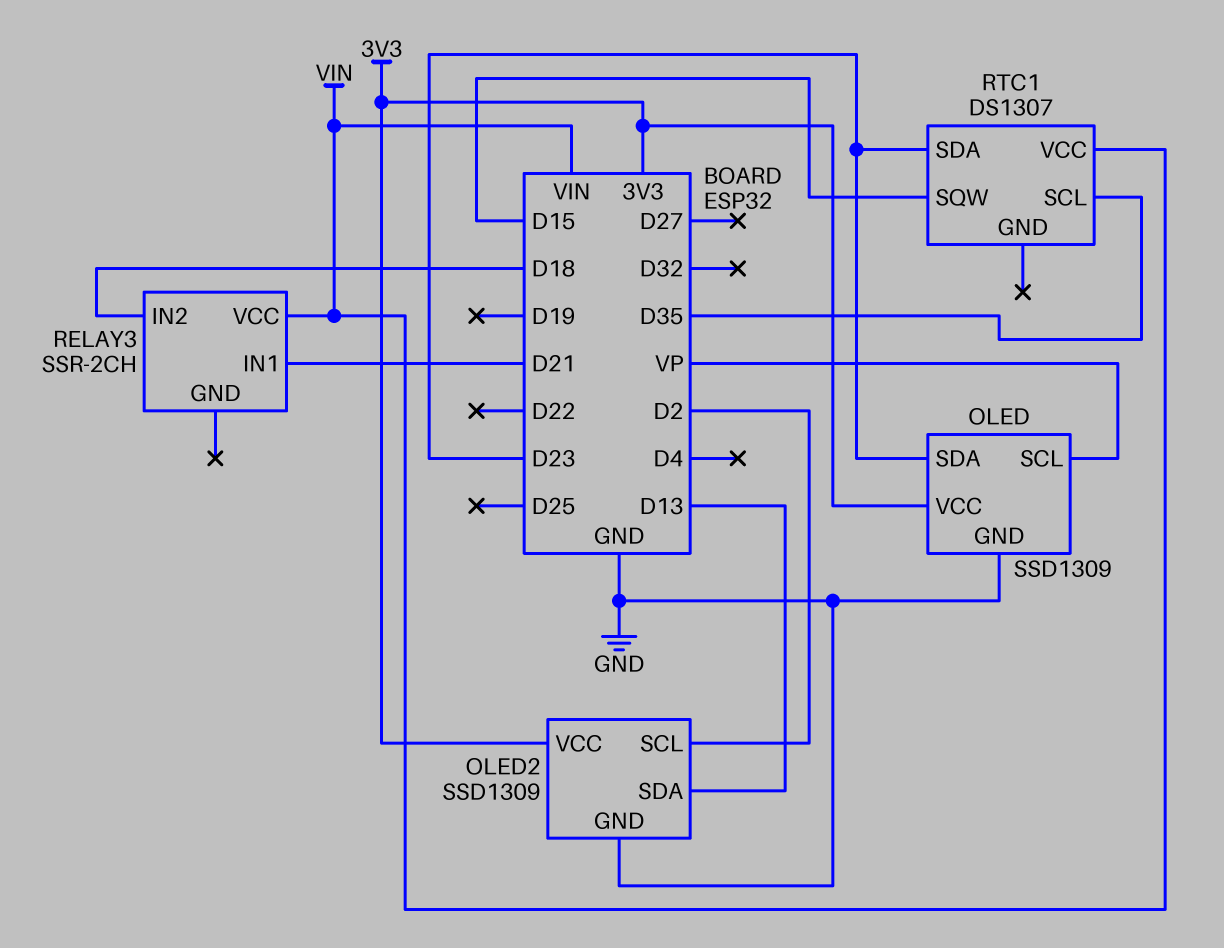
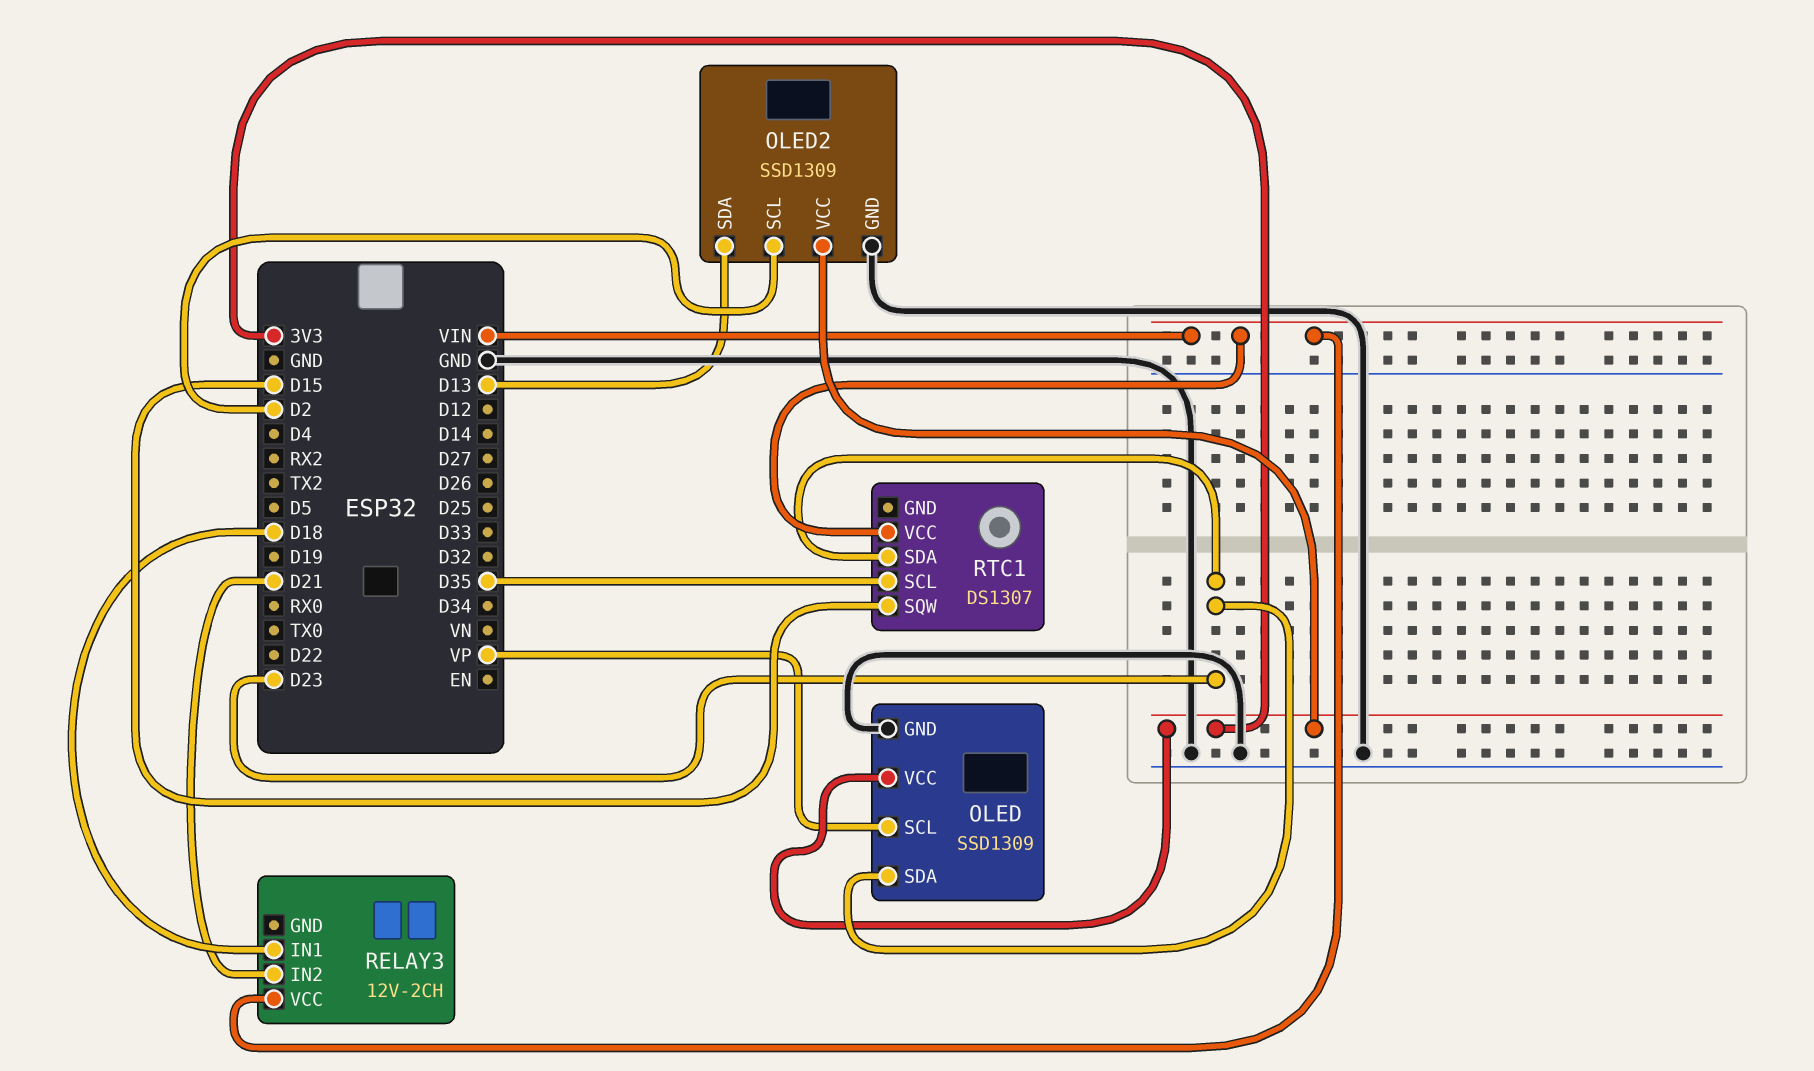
RELAY3: SSR-2CH -> 12V-2CH
RELAY3 pin IN1: D21 -> D18
RELAY3 pin IN2: D18 -> D21

